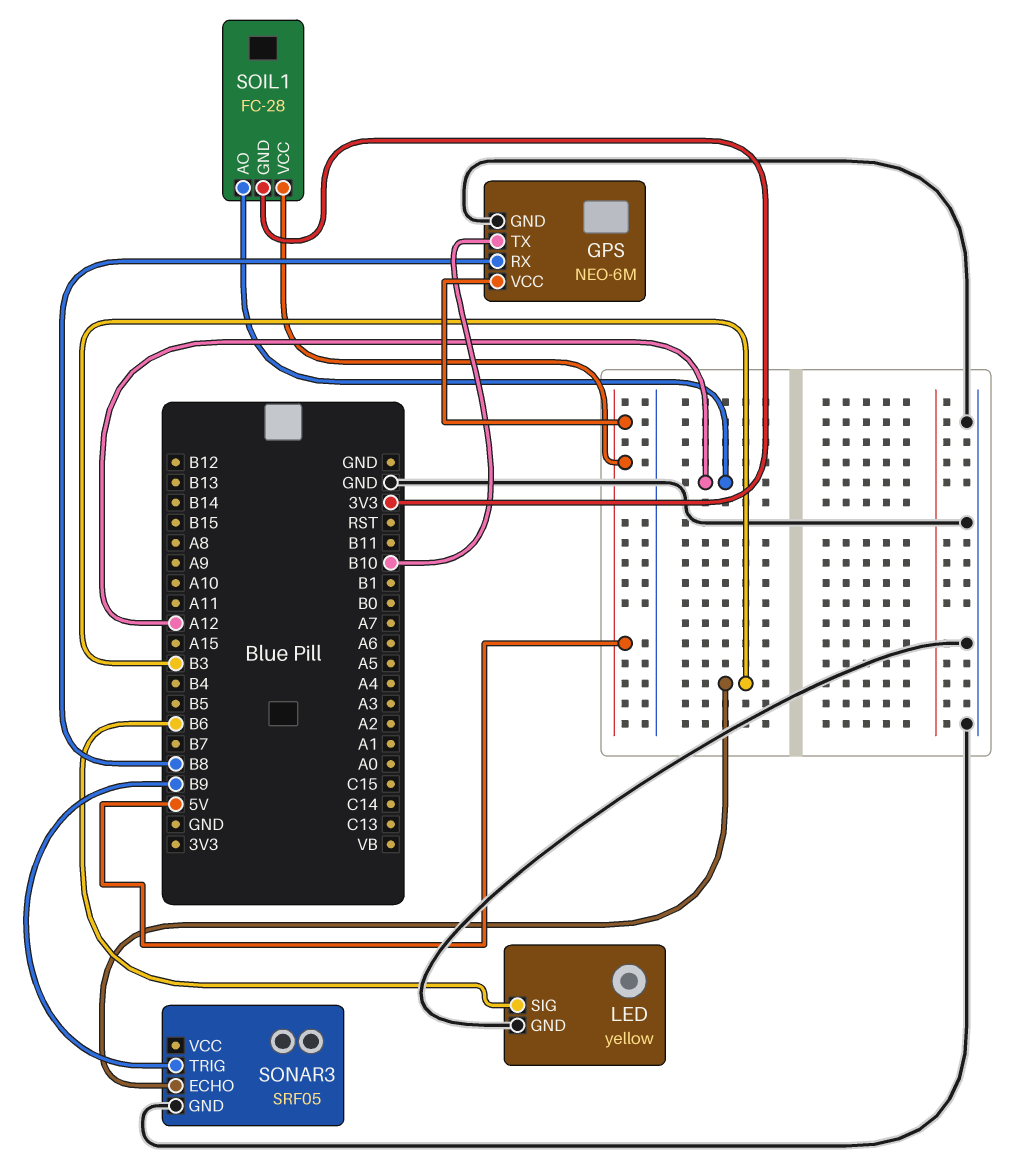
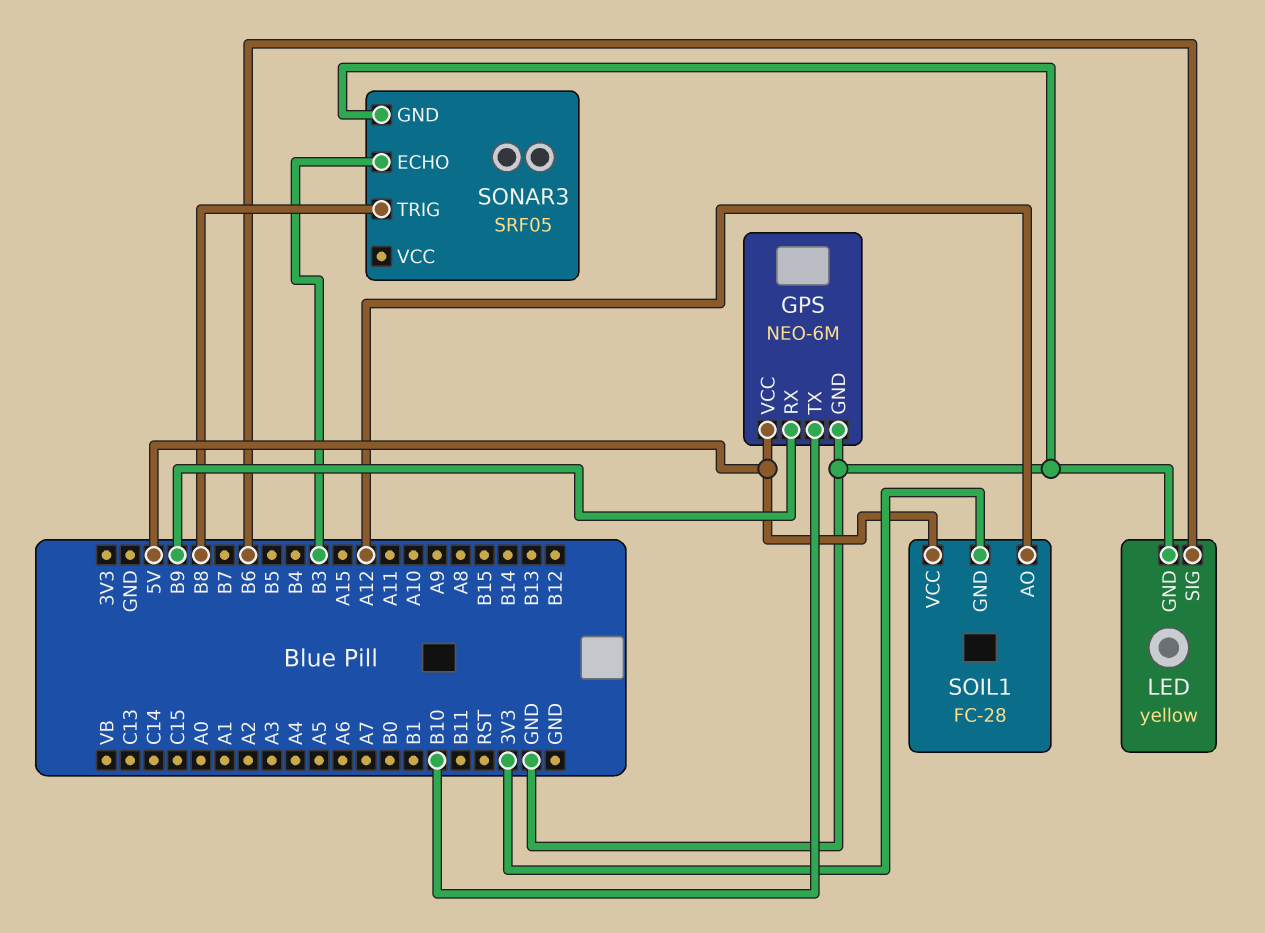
GPS pin RX: B8 -> B9
SONAR3 pin TRIG: B9 -> B8

